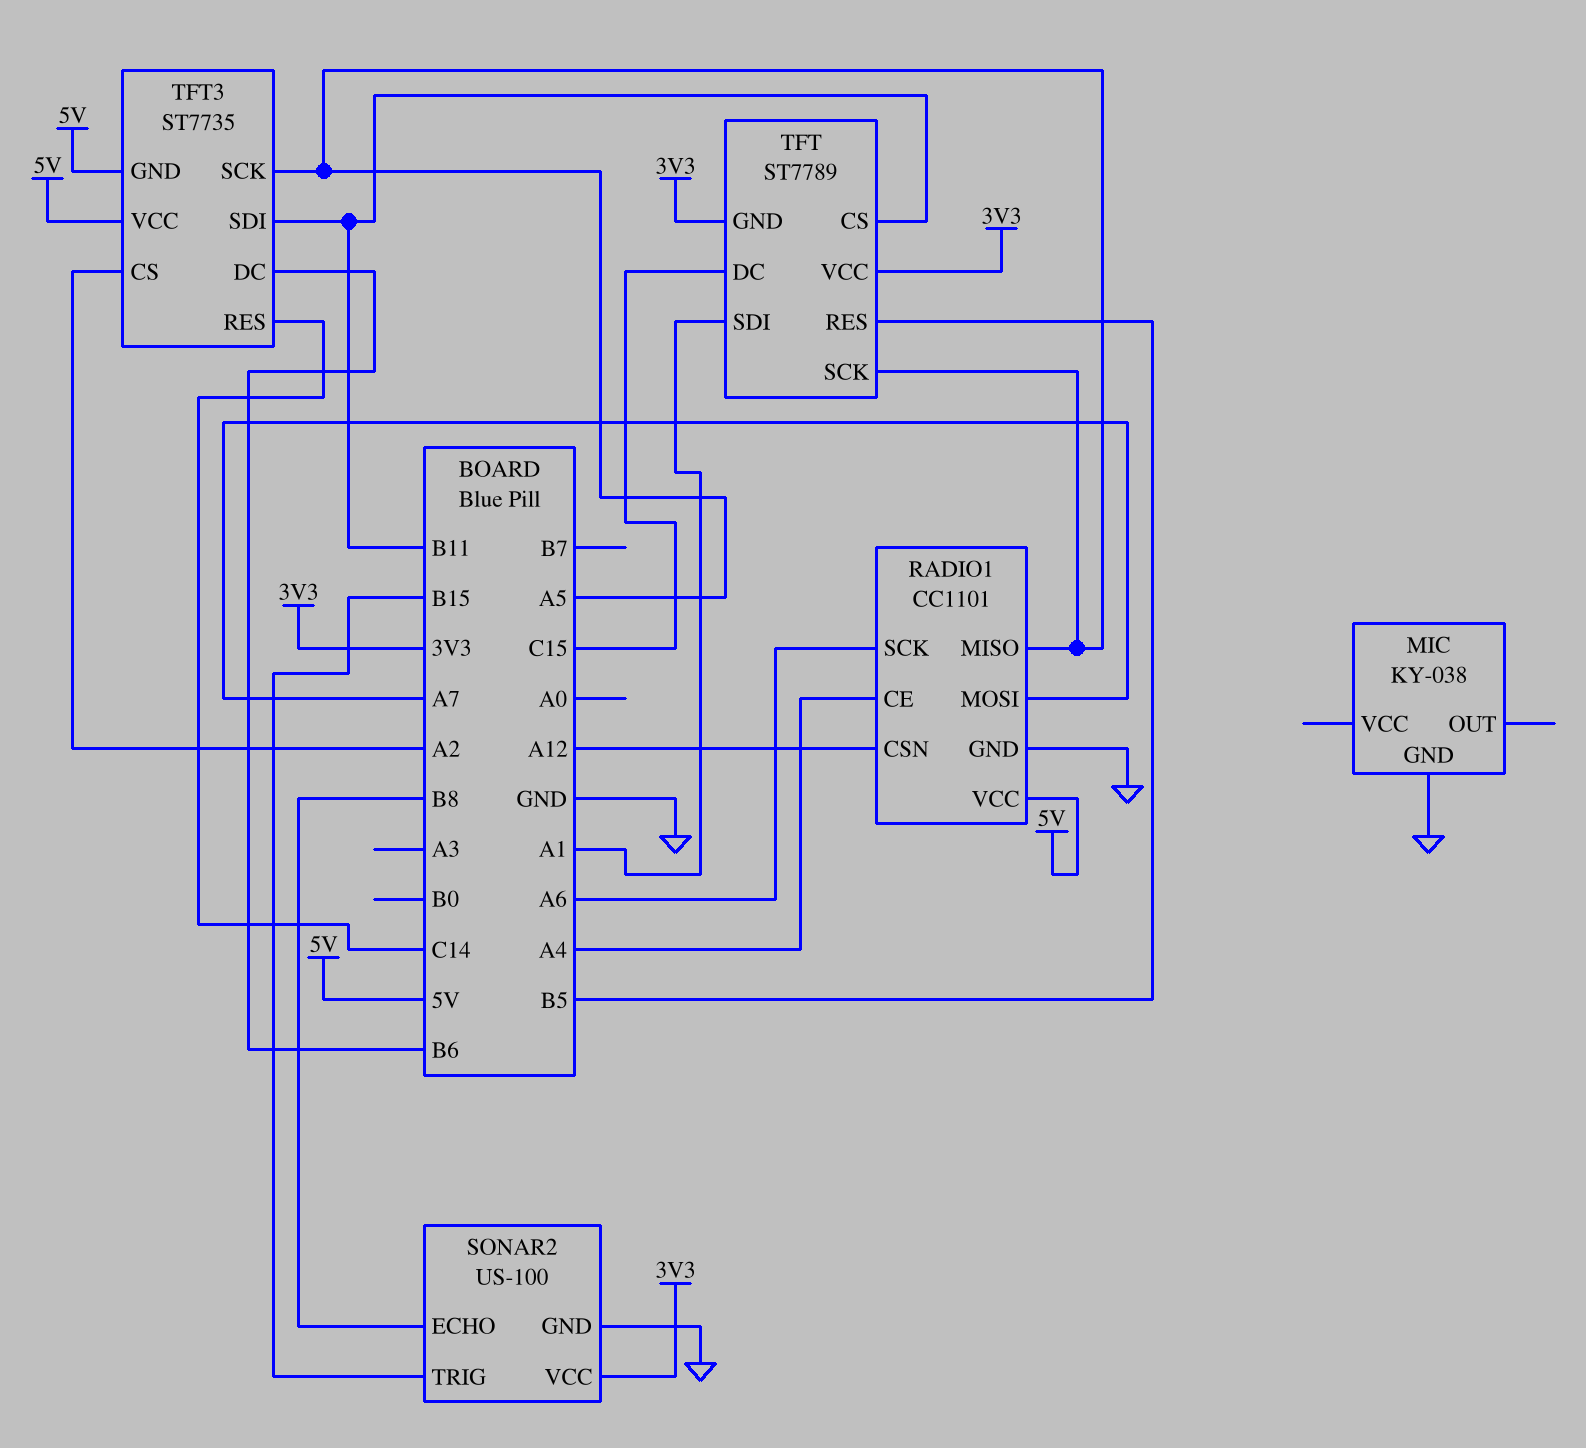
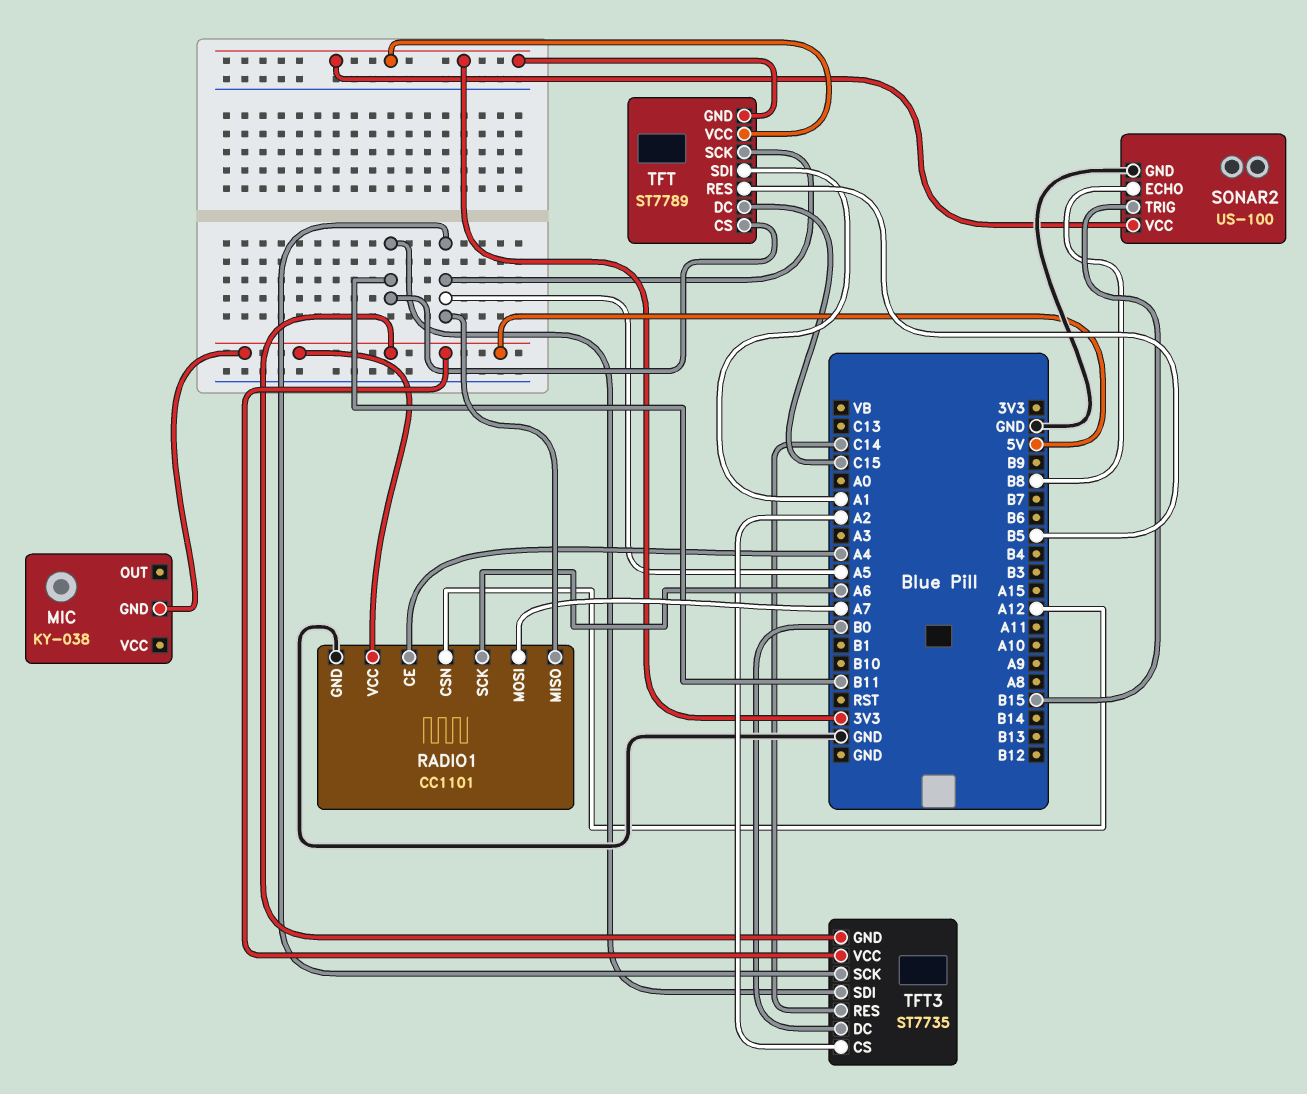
MIC pin GND: GND -> 5V
TFT3 pin DC: B6 -> B0

